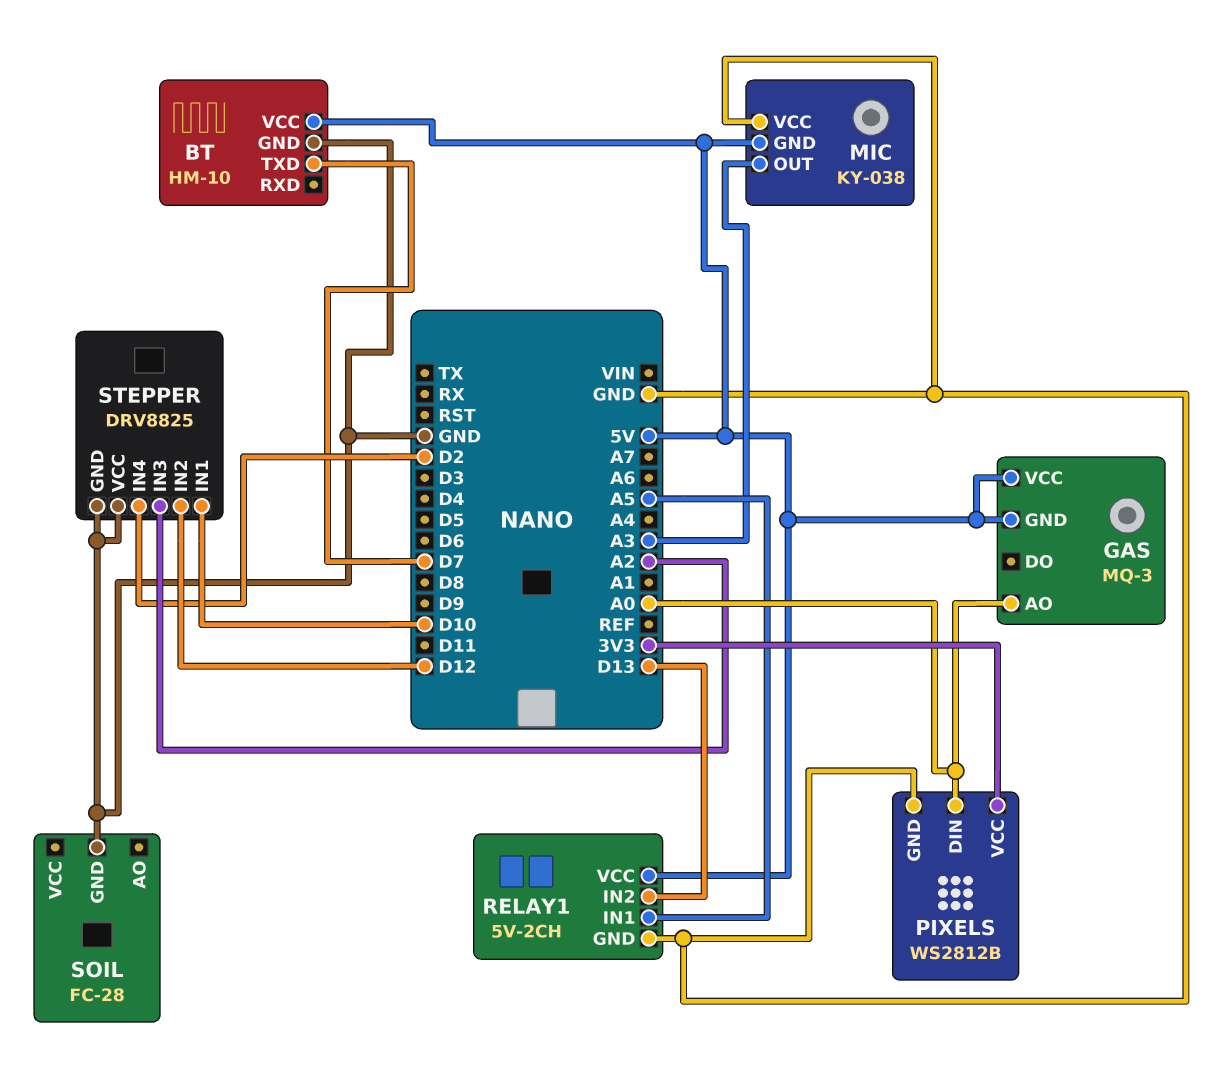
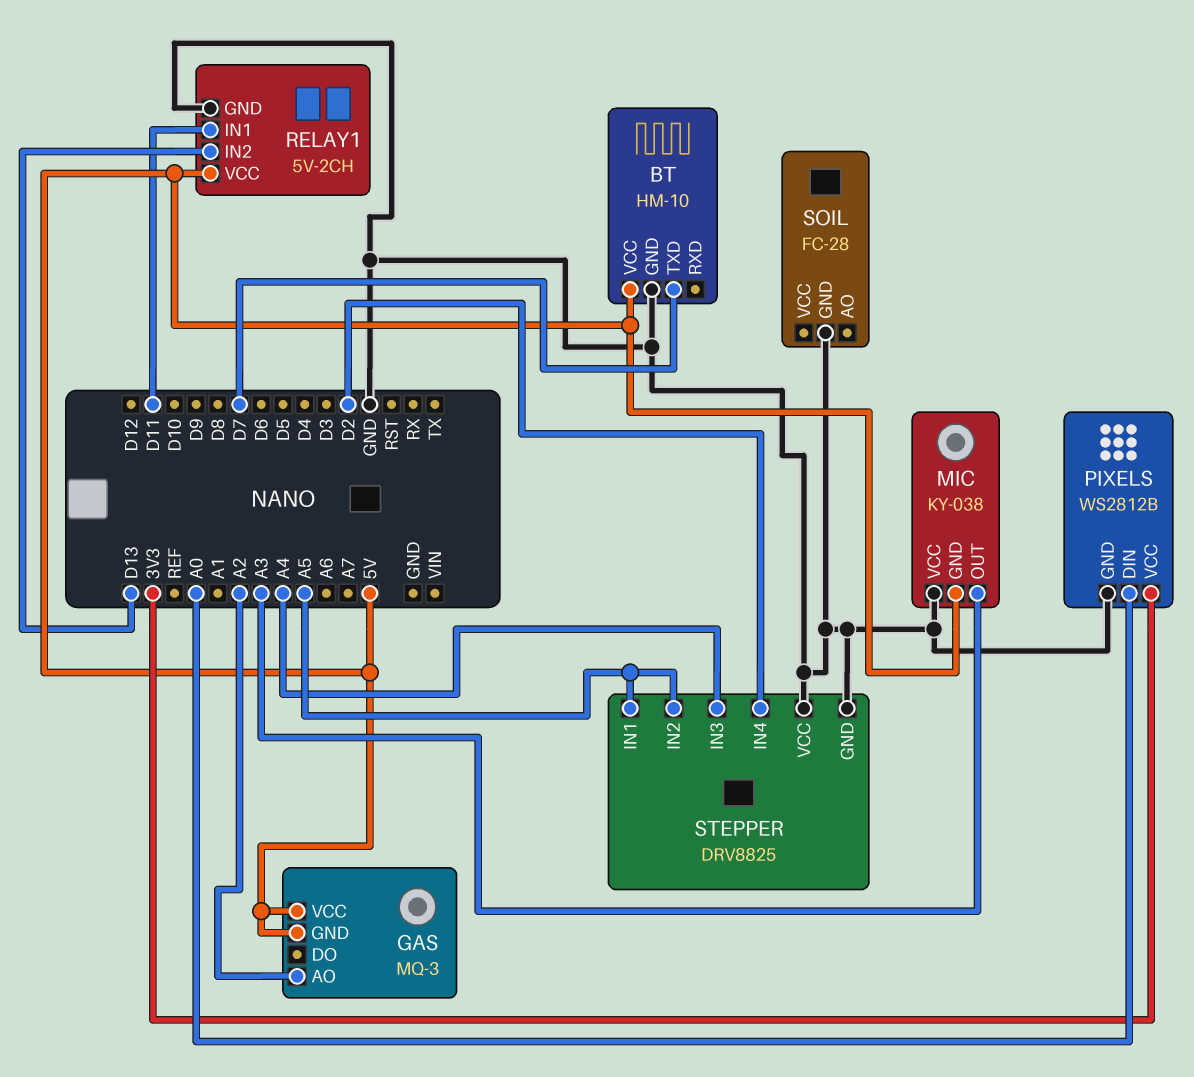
GAS pin AO: A0 -> A2
RELAY1 pin IN1: A5 -> D11
STEPPER pin IN1: D10 -> A5
STEPPER pin IN2: D12 -> A5
STEPPER pin IN3: A2 -> A4

